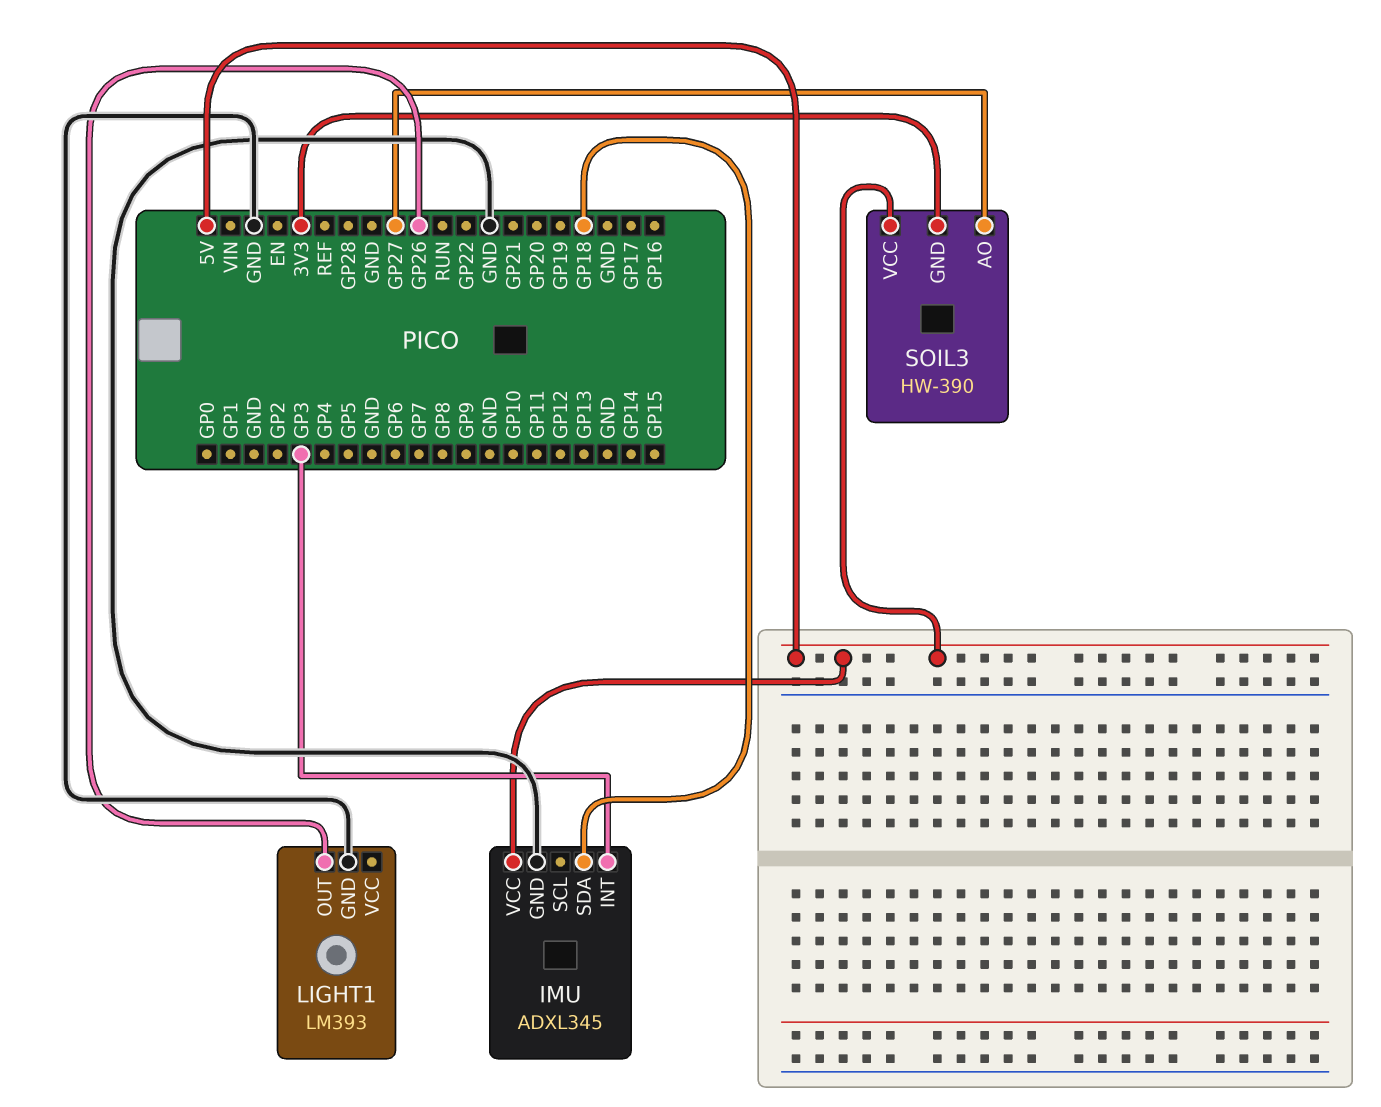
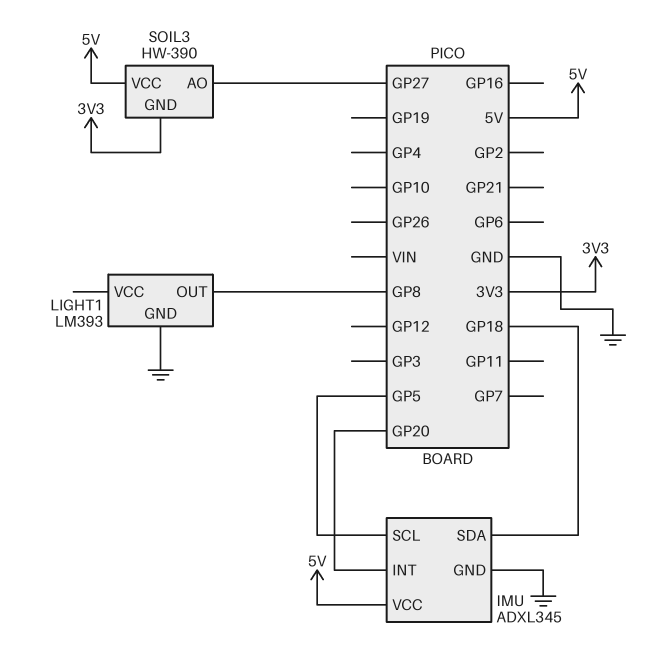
IMU pin INT: GP3 -> GP20
IMU pin SCL: none -> GP5
LIGHT1 pin OUT: GP26 -> GP8

